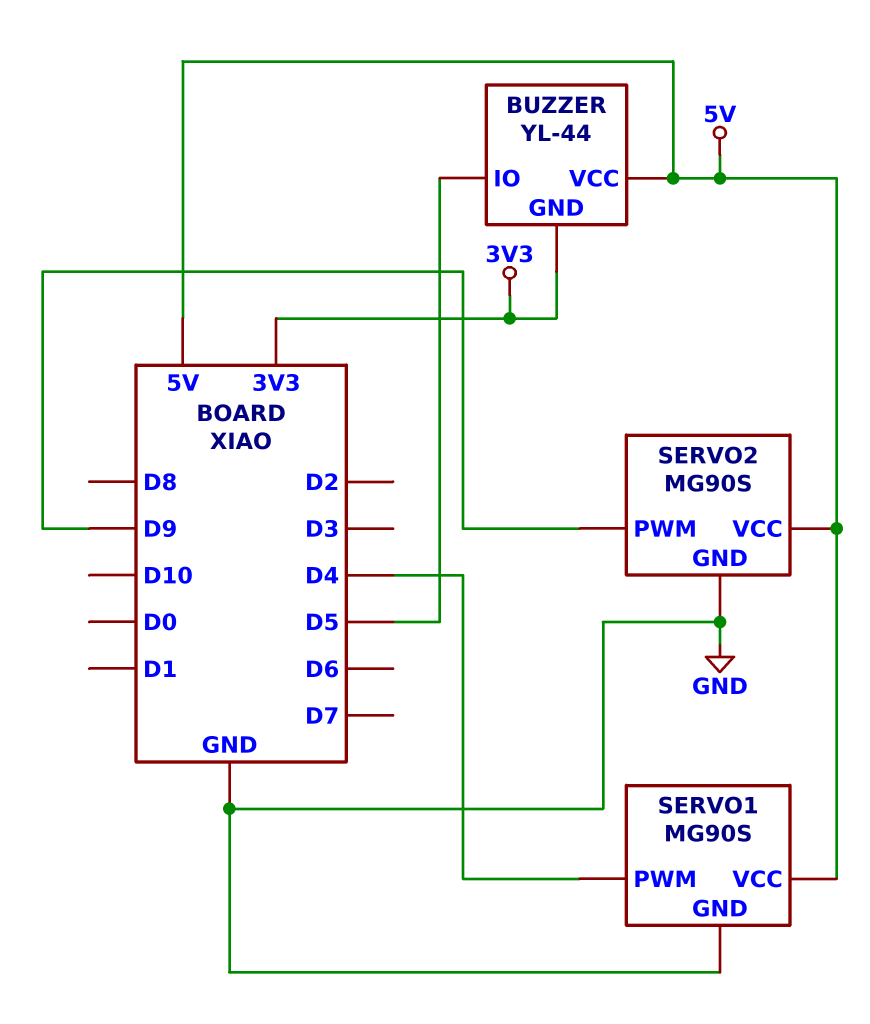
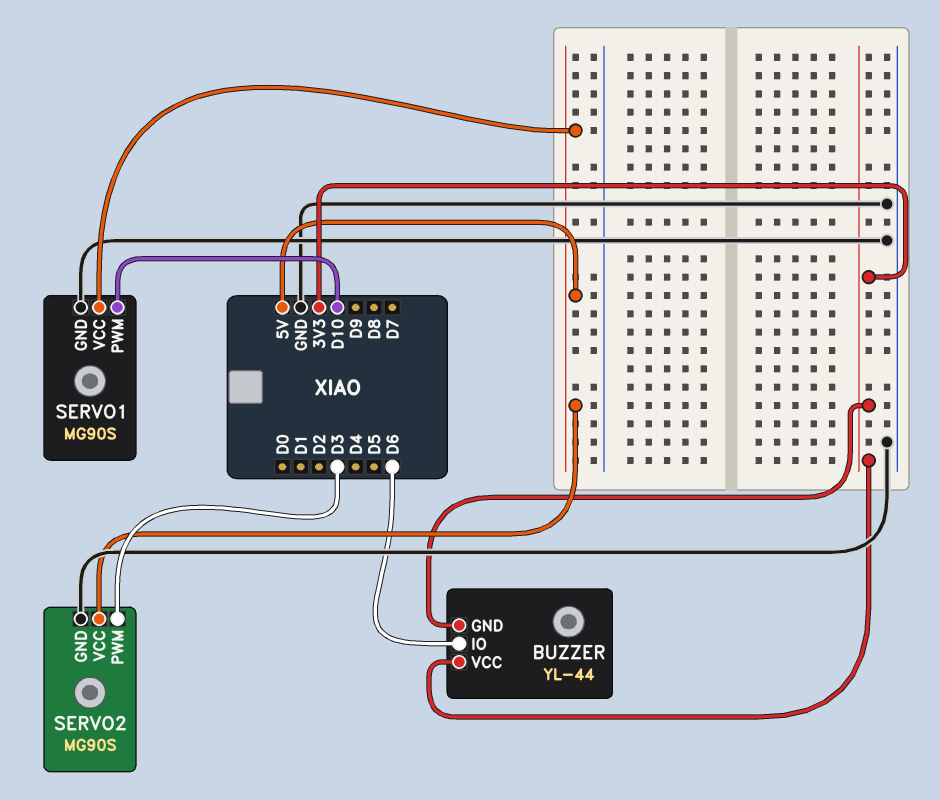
BUZZER pin IO: D5 -> D6
BUZZER pin VCC: 5V -> 3V3
SERVO1 pin PWM: D4 -> D10
SERVO2 pin PWM: D9 -> D3

